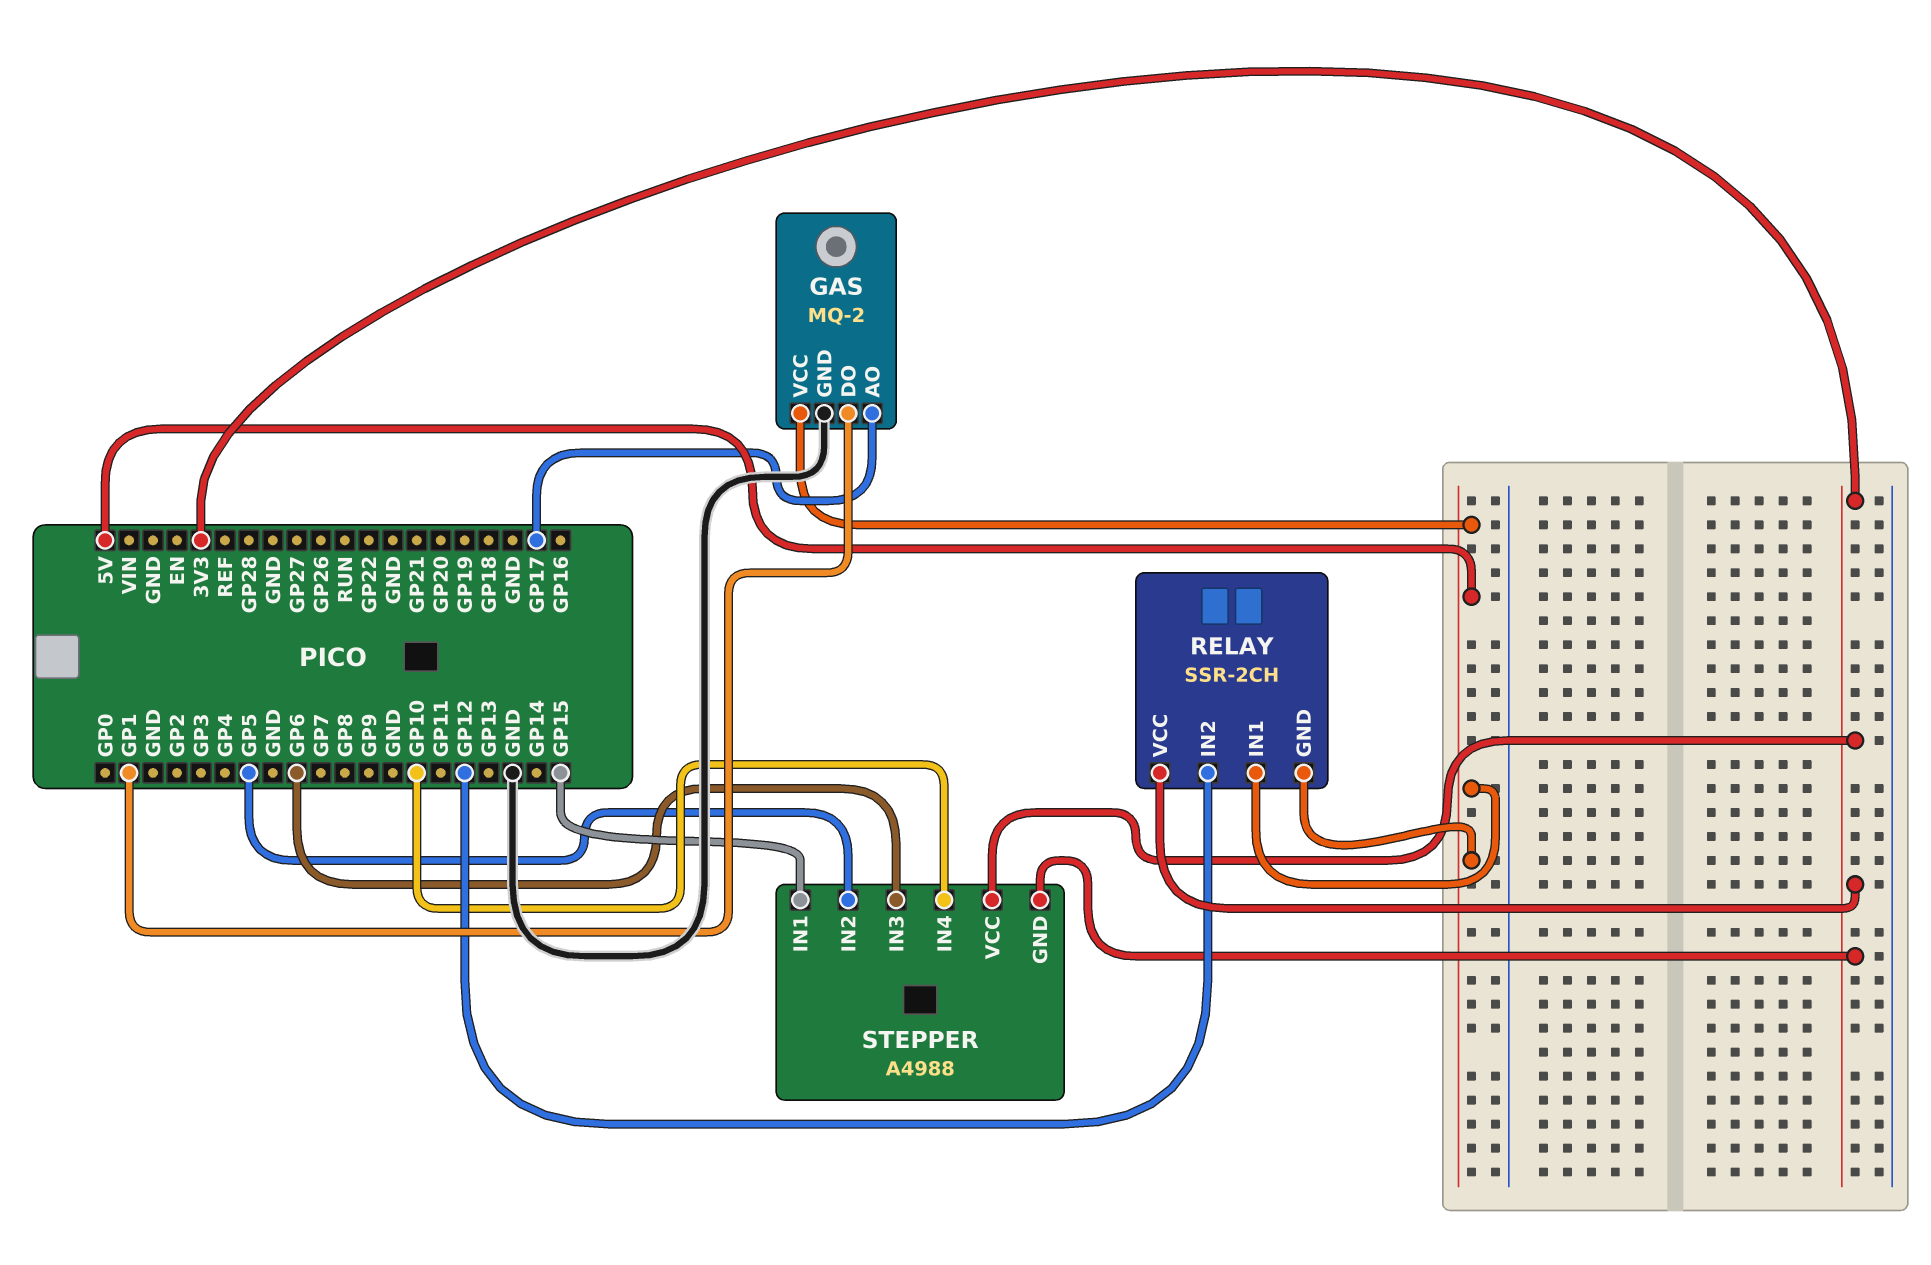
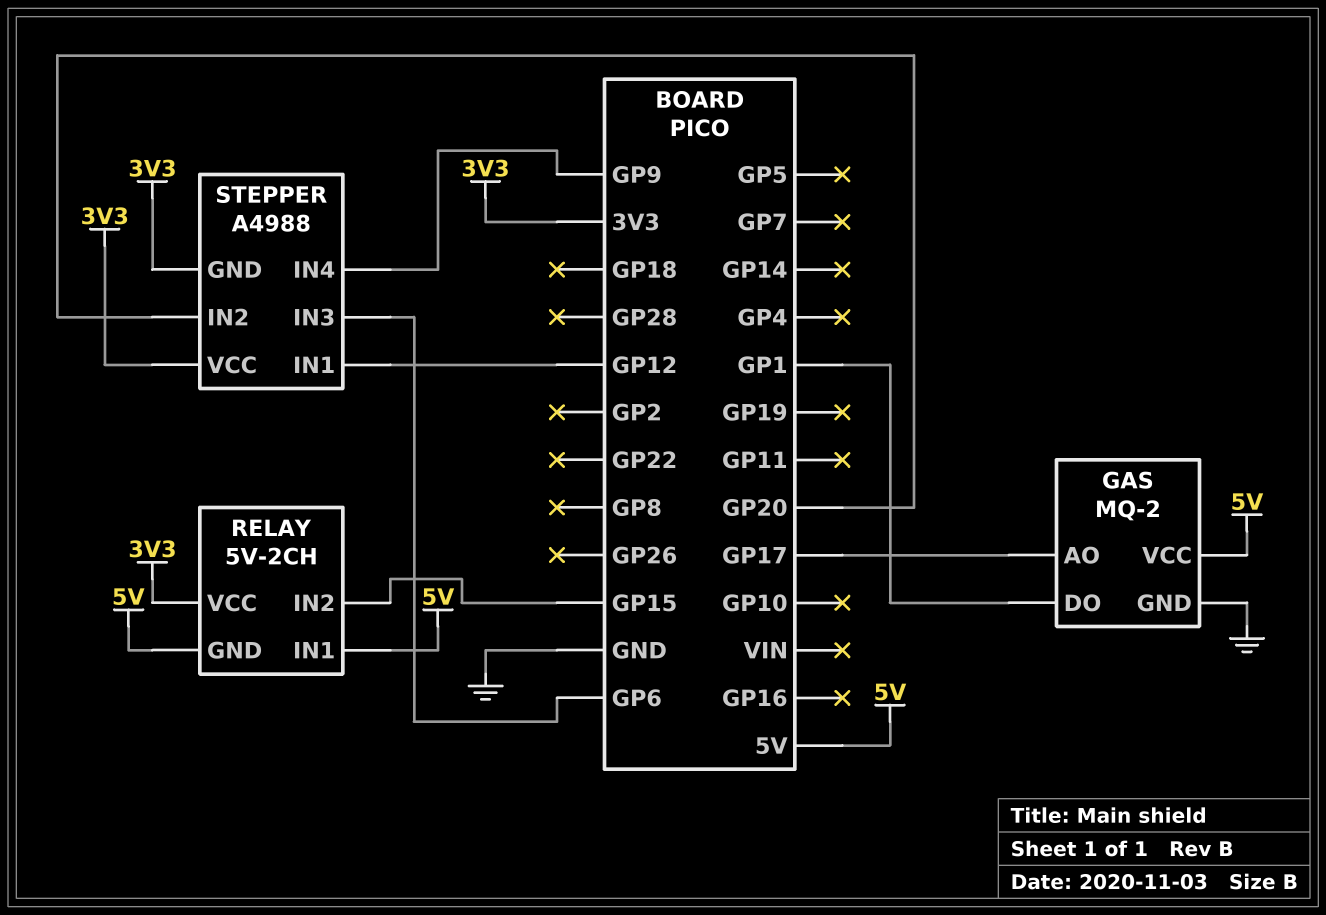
RELAY: SSR-2CH -> 5V-2CH
RELAY pin IN2: GP12 -> GP15
STEPPER pin IN1: GP15 -> GP12
STEPPER pin IN2: GP5 -> GP20
STEPPER pin IN4: GP10 -> GP9

